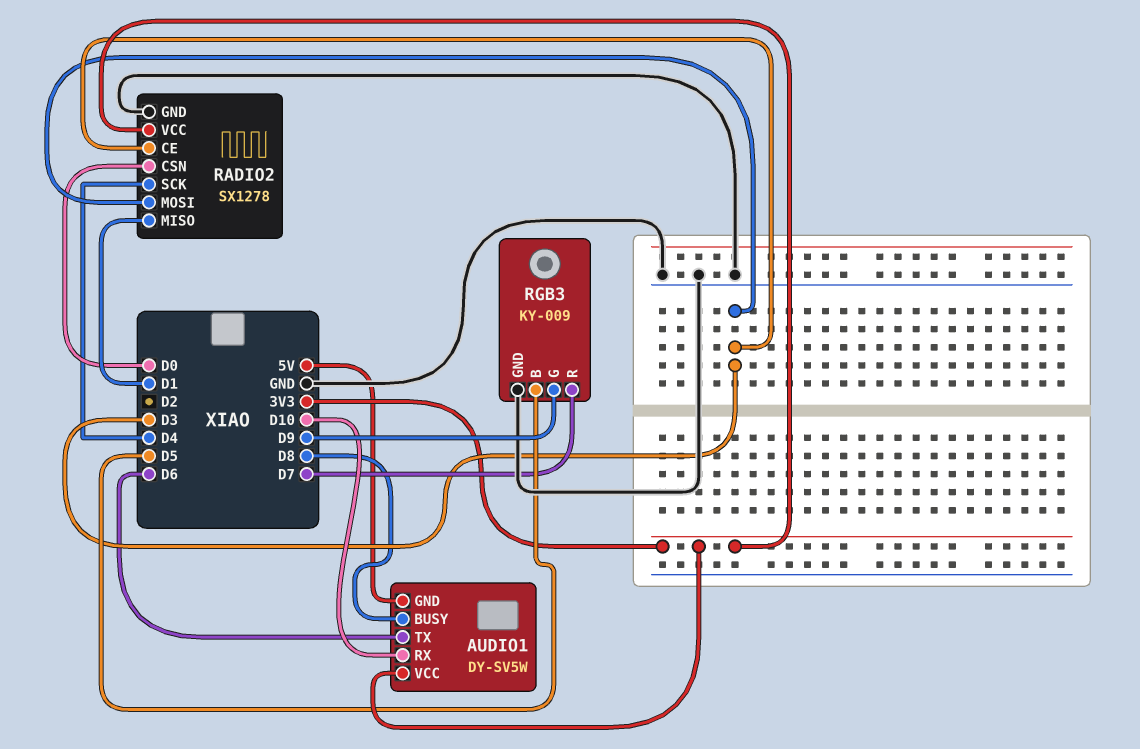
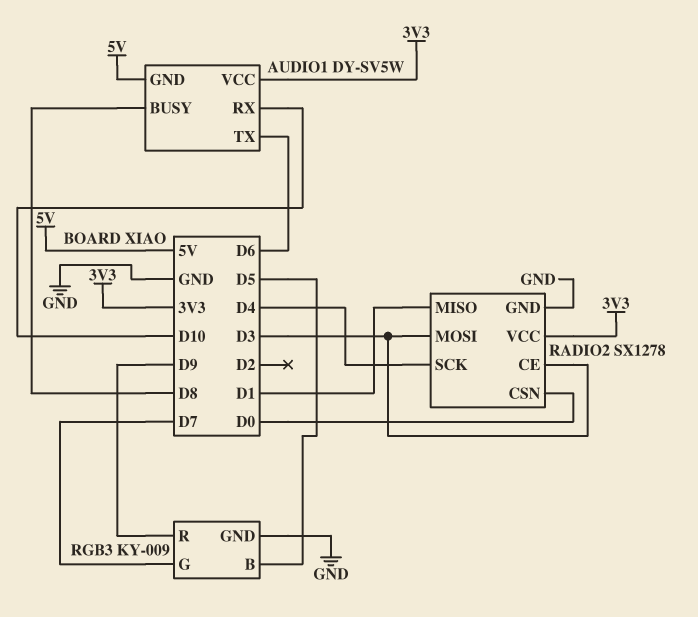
RGB3 pin G: D9 -> D7
RGB3 pin R: D7 -> D9

